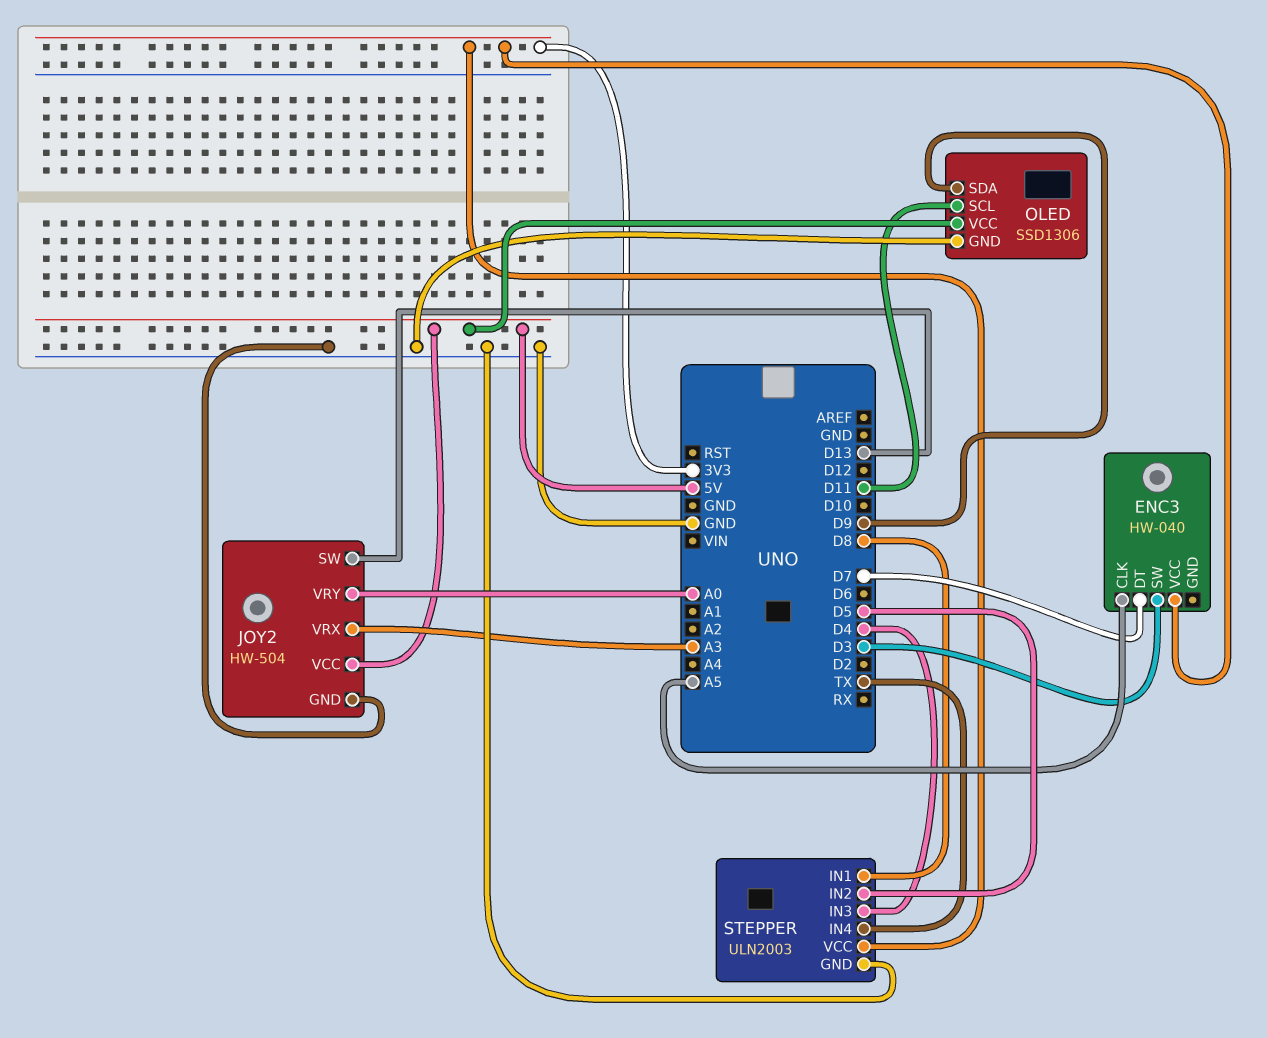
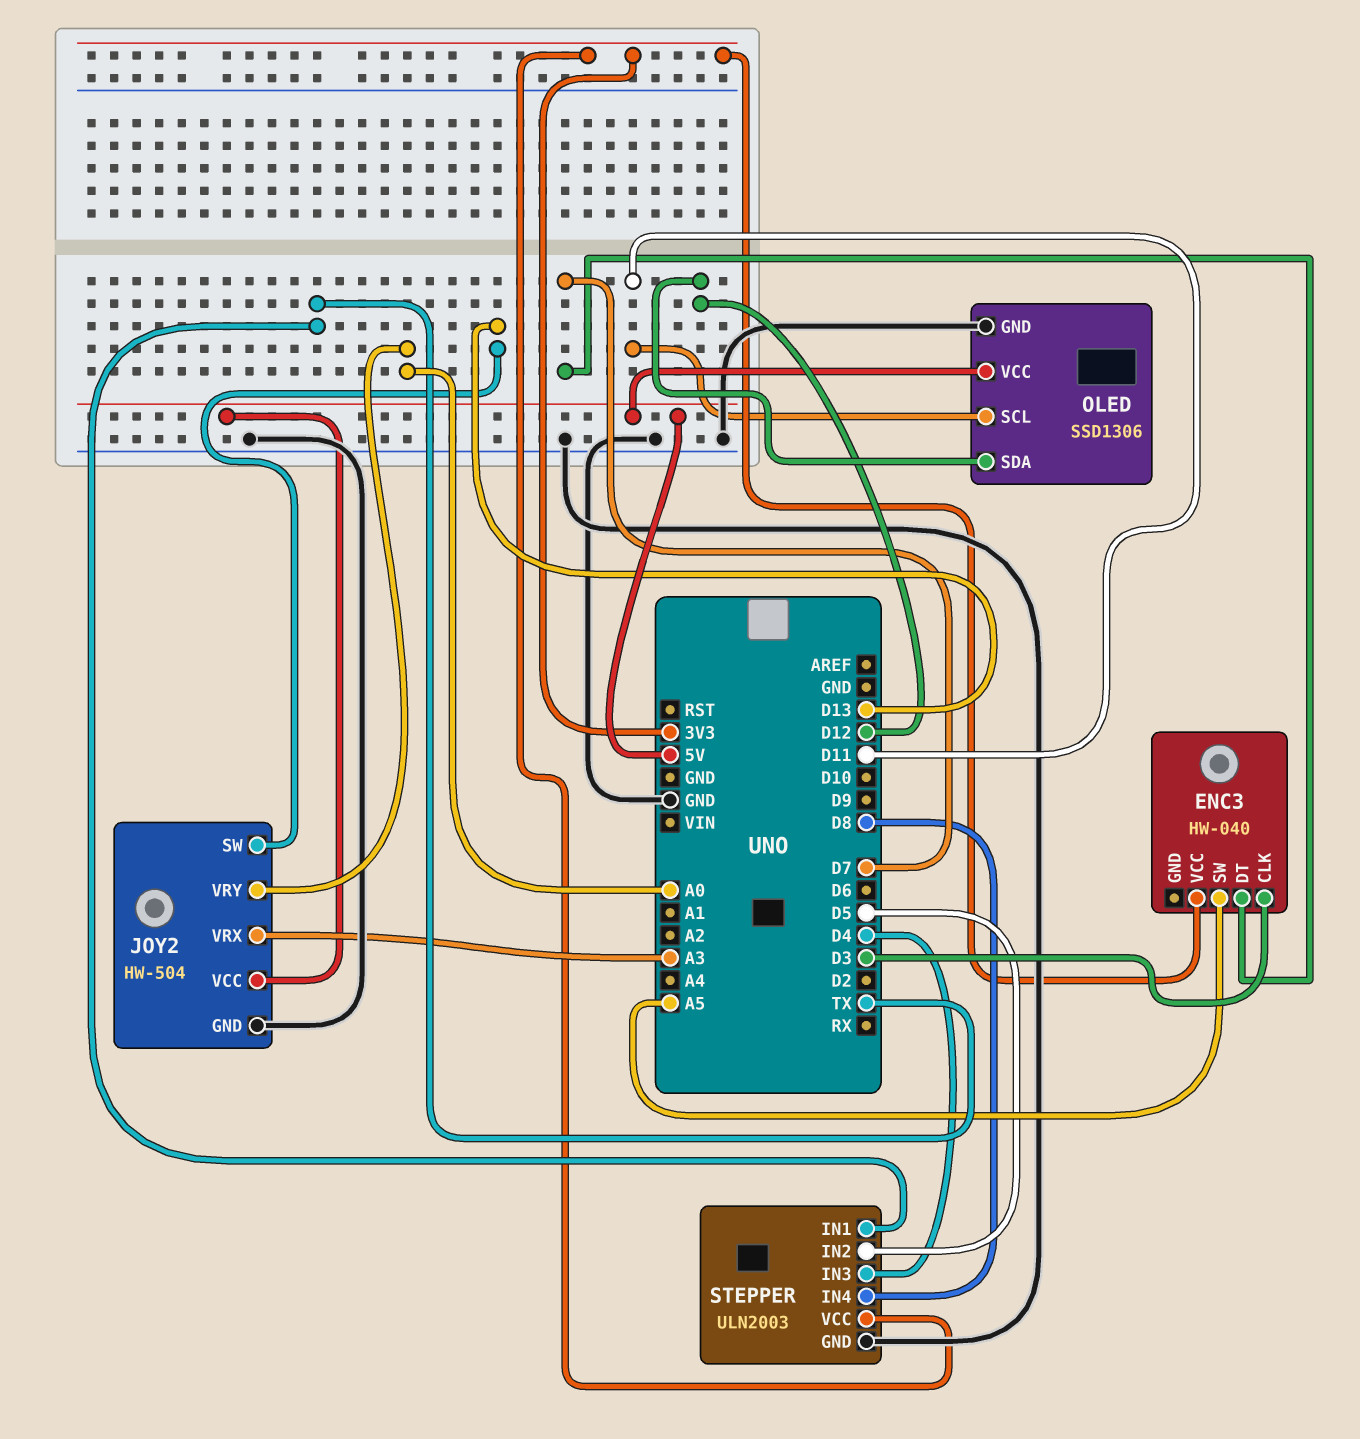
ENC3 pin CLK: A5 -> D3
ENC3 pin SW: D3 -> A5
OLED pin SDA: D9 -> D12
STEPPER pin IN1: D8 -> TX
STEPPER pin IN4: TX -> D8

